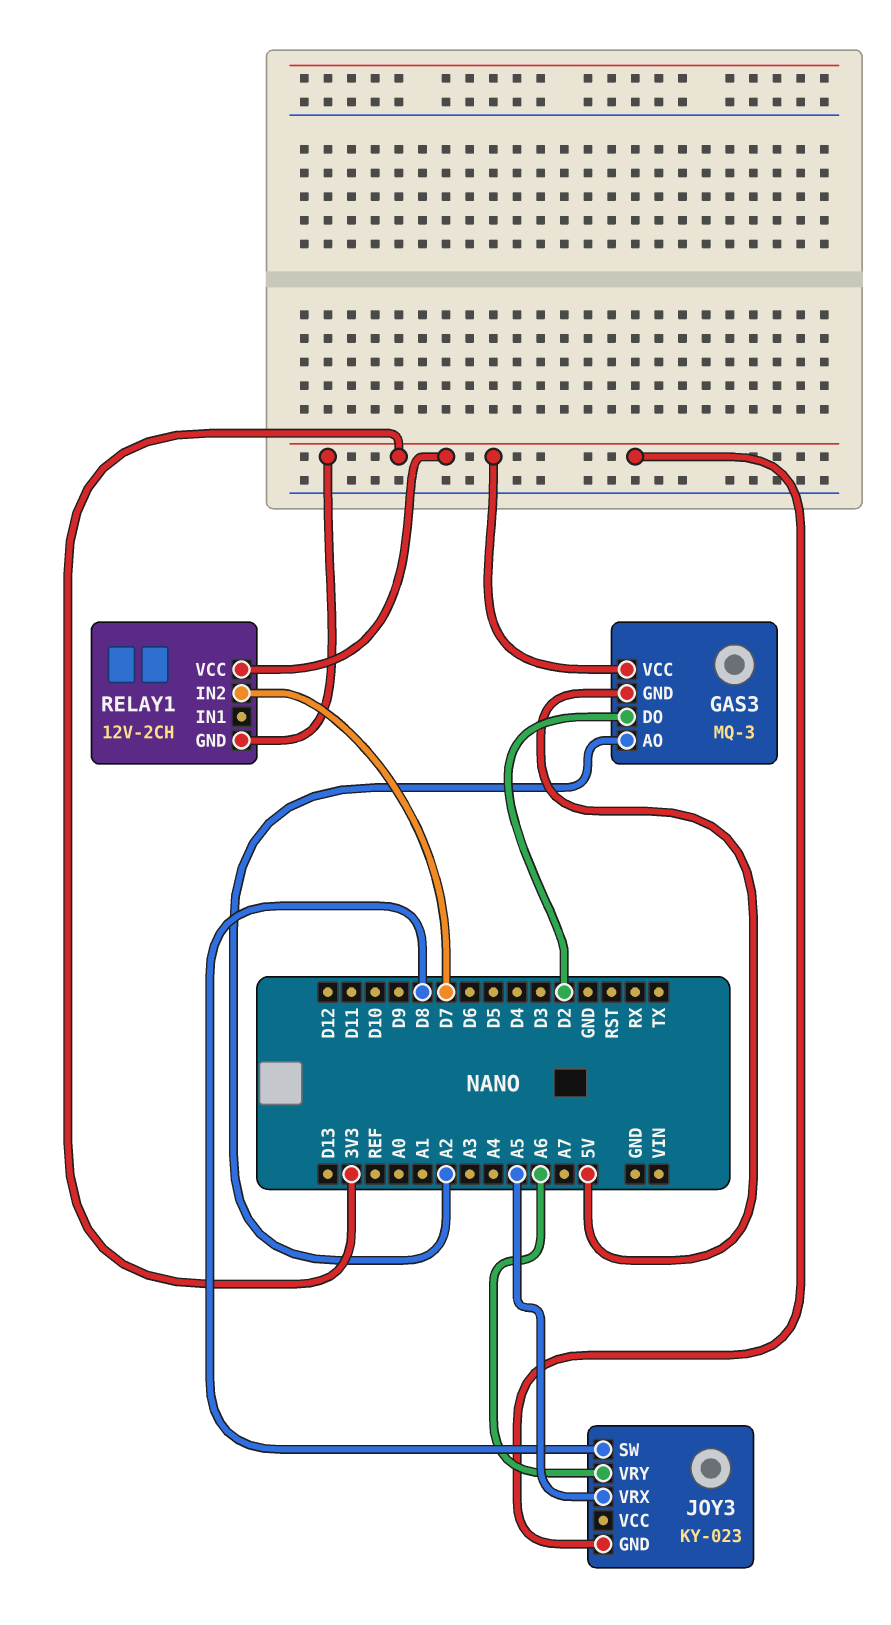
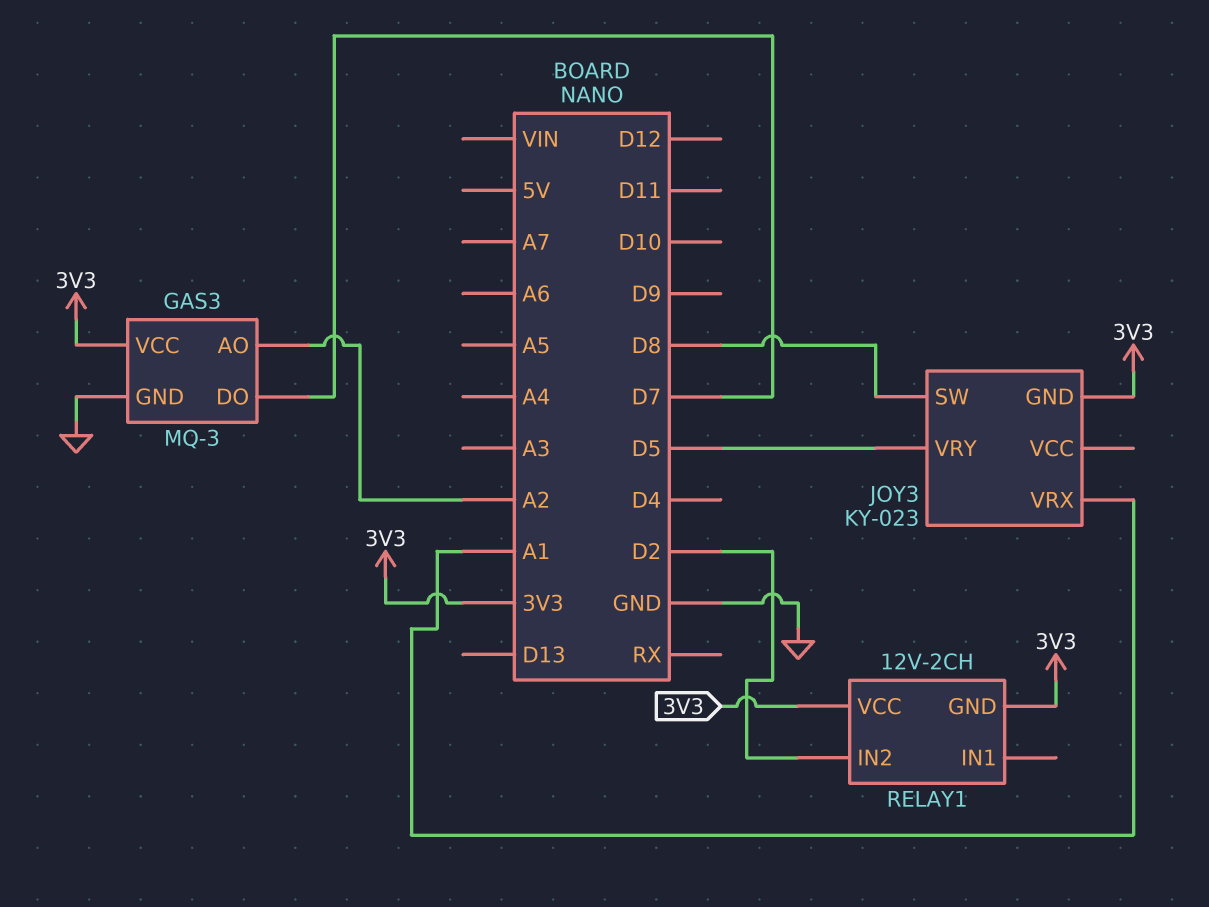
GAS3 pin DO: D2 -> D7
GAS3 pin GND: 5V -> GND
JOY3 pin VRX: A5 -> A1
JOY3 pin VRY: A6 -> D5
RELAY1 pin IN2: D7 -> D2

